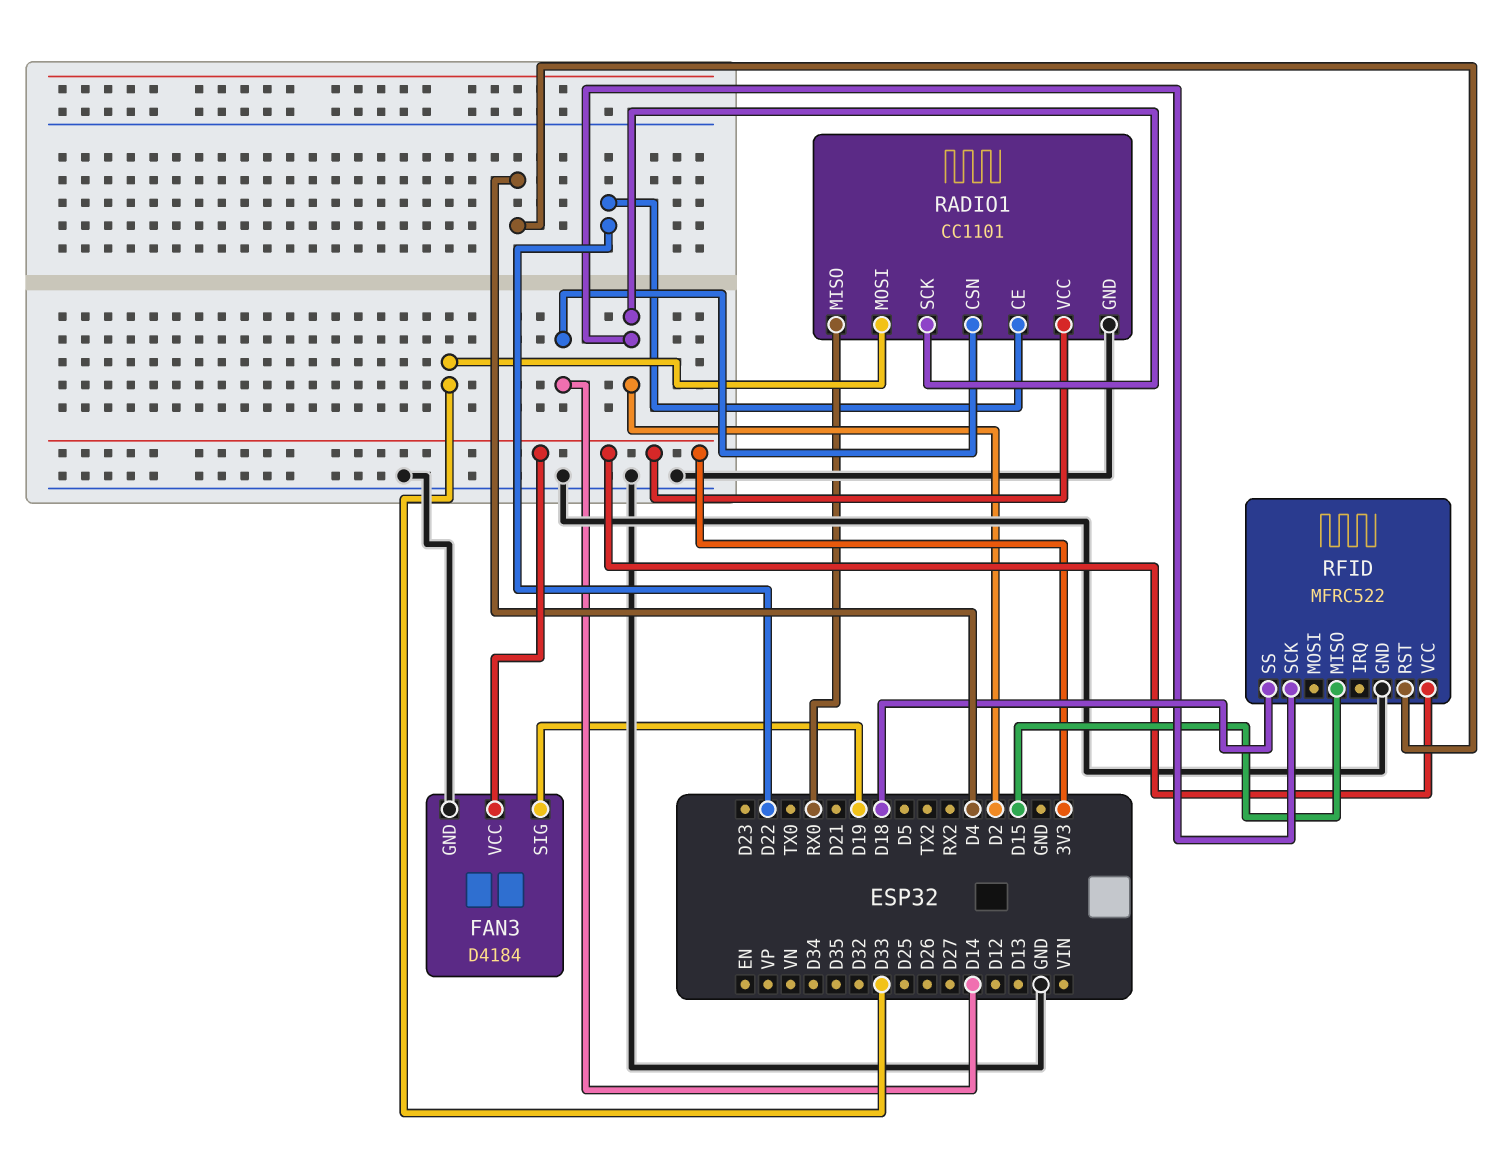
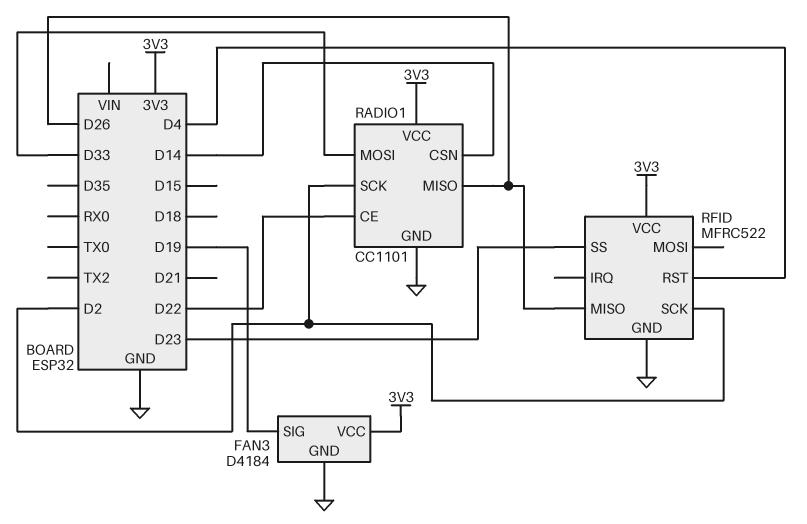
RADIO1 pin MISO: RX0 -> D26
RFID pin MISO: D15 -> D26
RFID pin SS: D18 -> D23

